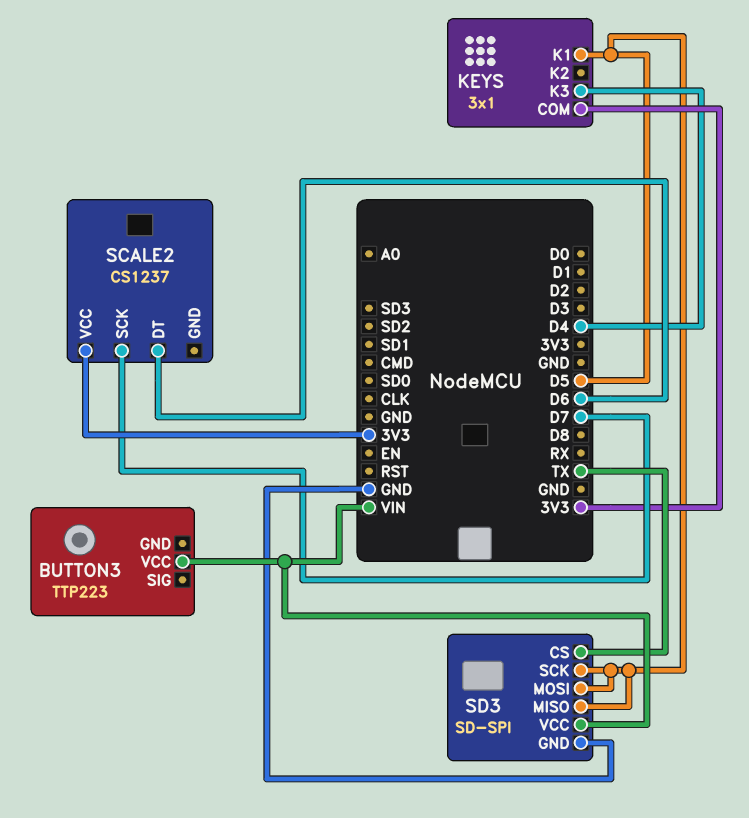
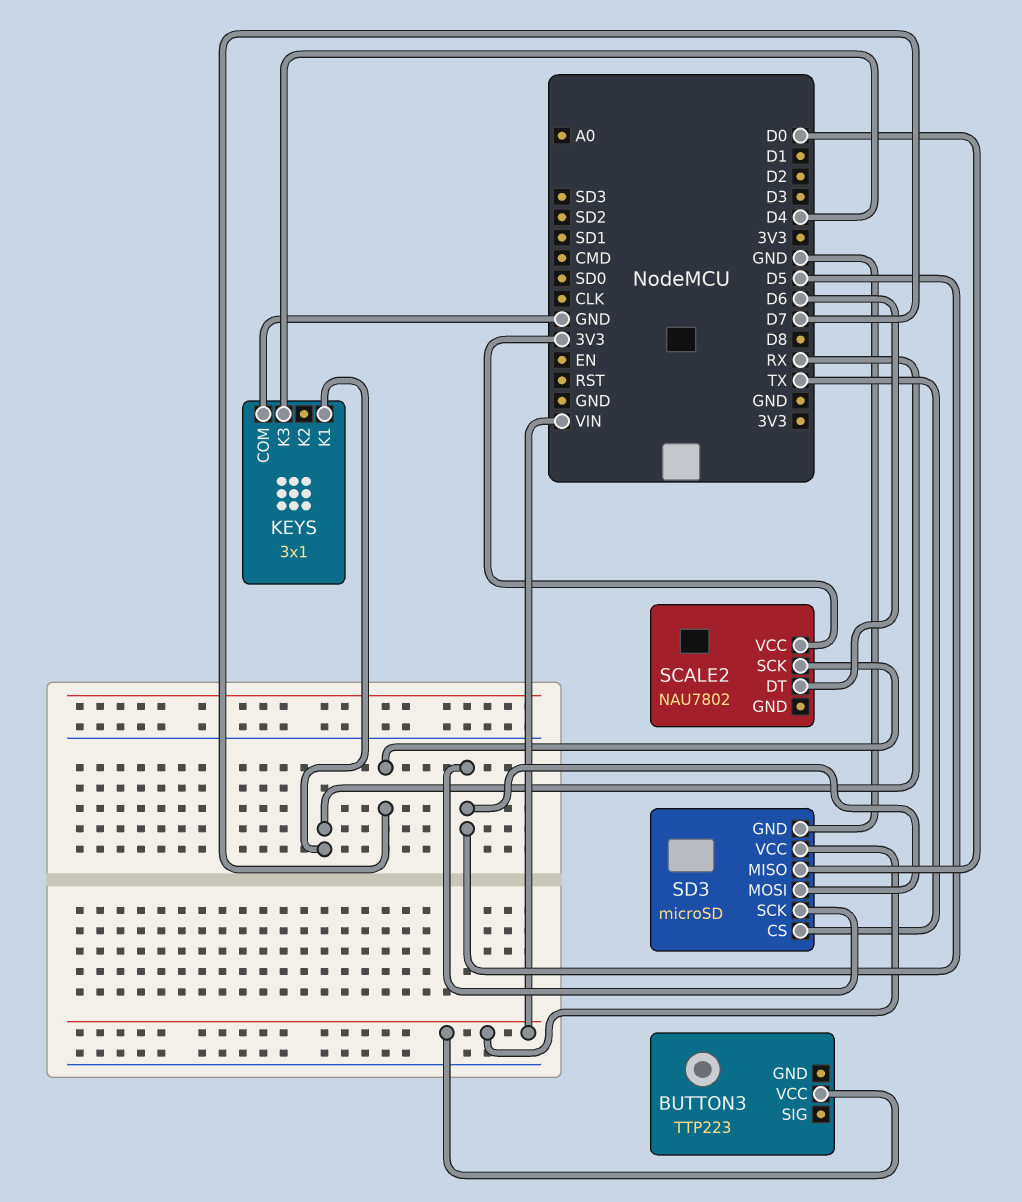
KEYS pin COM: 3V3 -> GND
KEYS pin K1: D5 -> RX
SCALE2: CS1237 -> NAU7802
SD3: SD-SPI -> microSD
SD3 pin MISO: D5 -> D0

